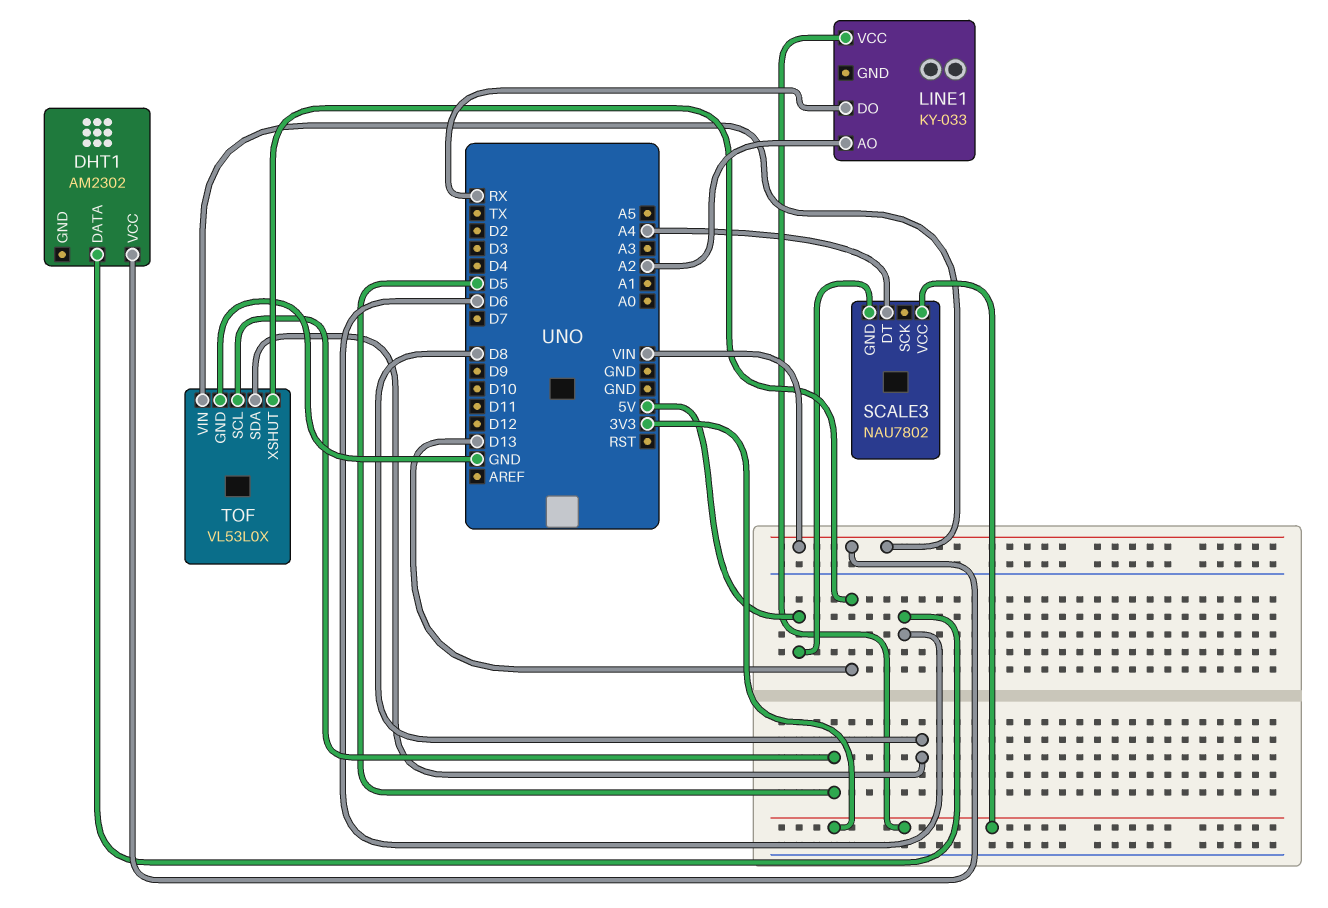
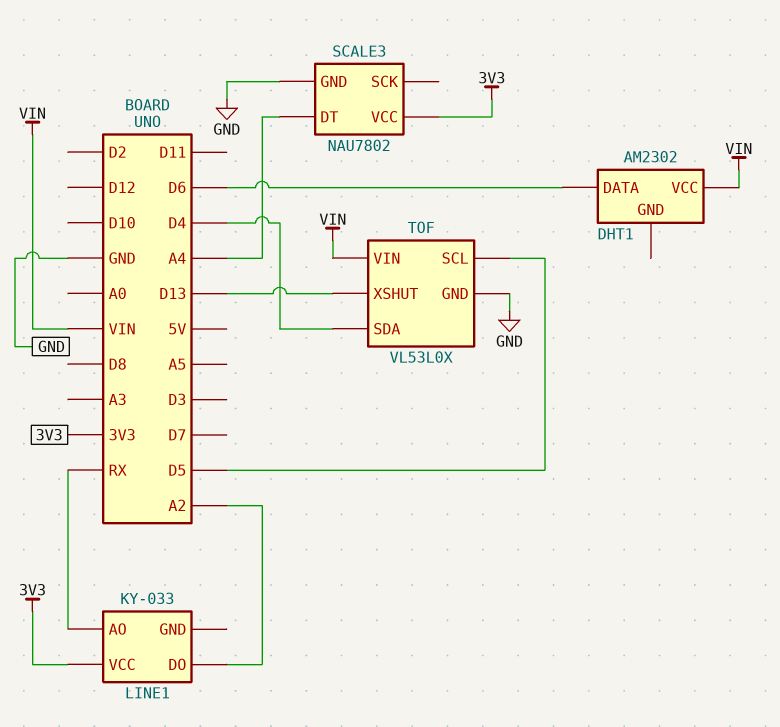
LINE1 pin AO: A2 -> RX
LINE1 pin DO: RX -> A2
SCALE3 pin GND: 5V -> GND
TOF pin SDA: D8 -> D4

